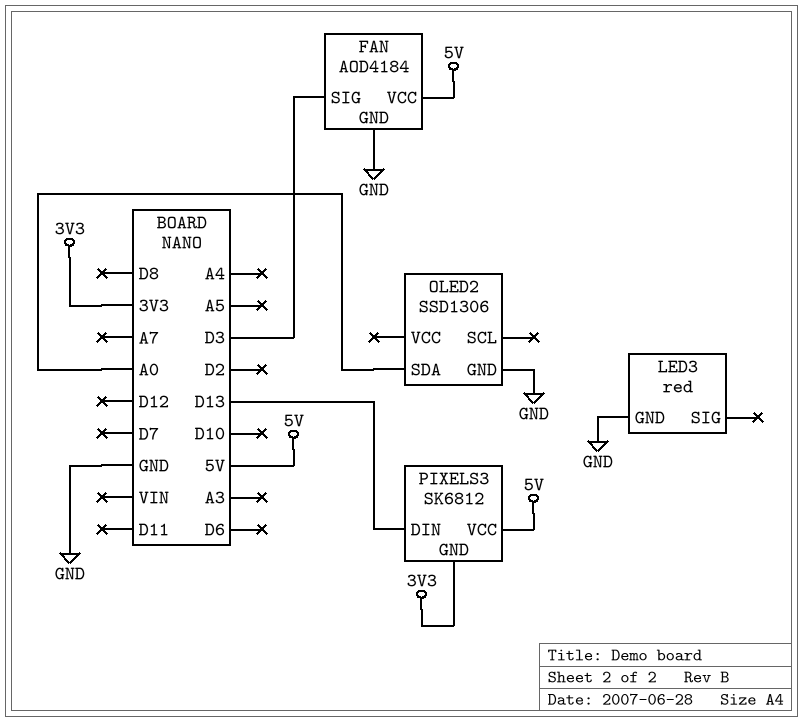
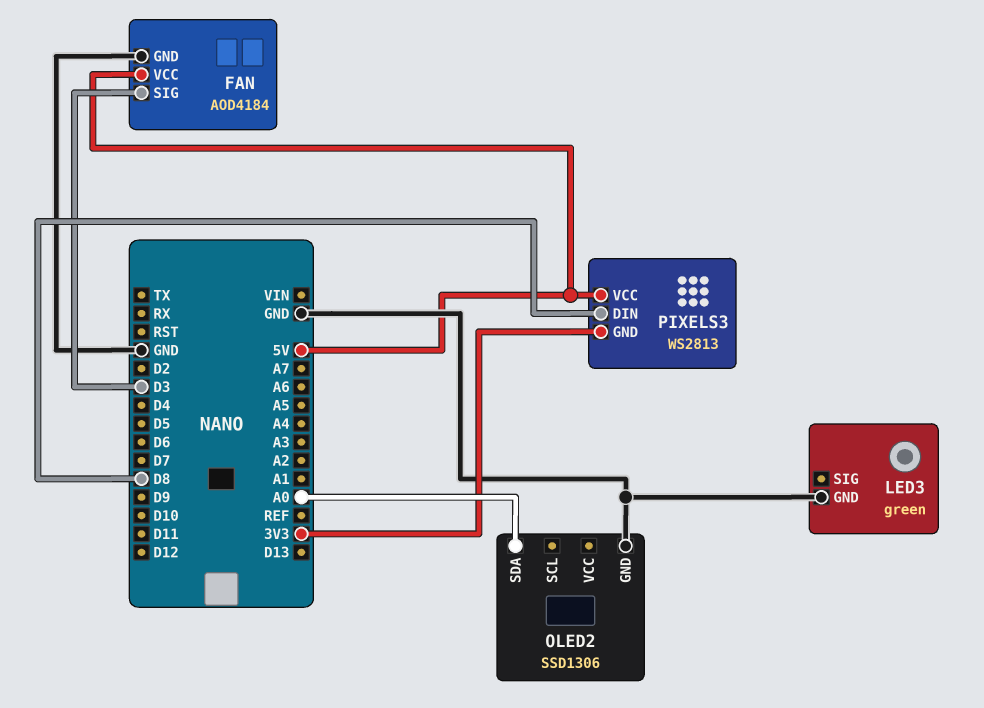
LED3: red -> green
PIXELS3: SK6812 -> WS2813
PIXELS3 pin DIN: D13 -> D8

